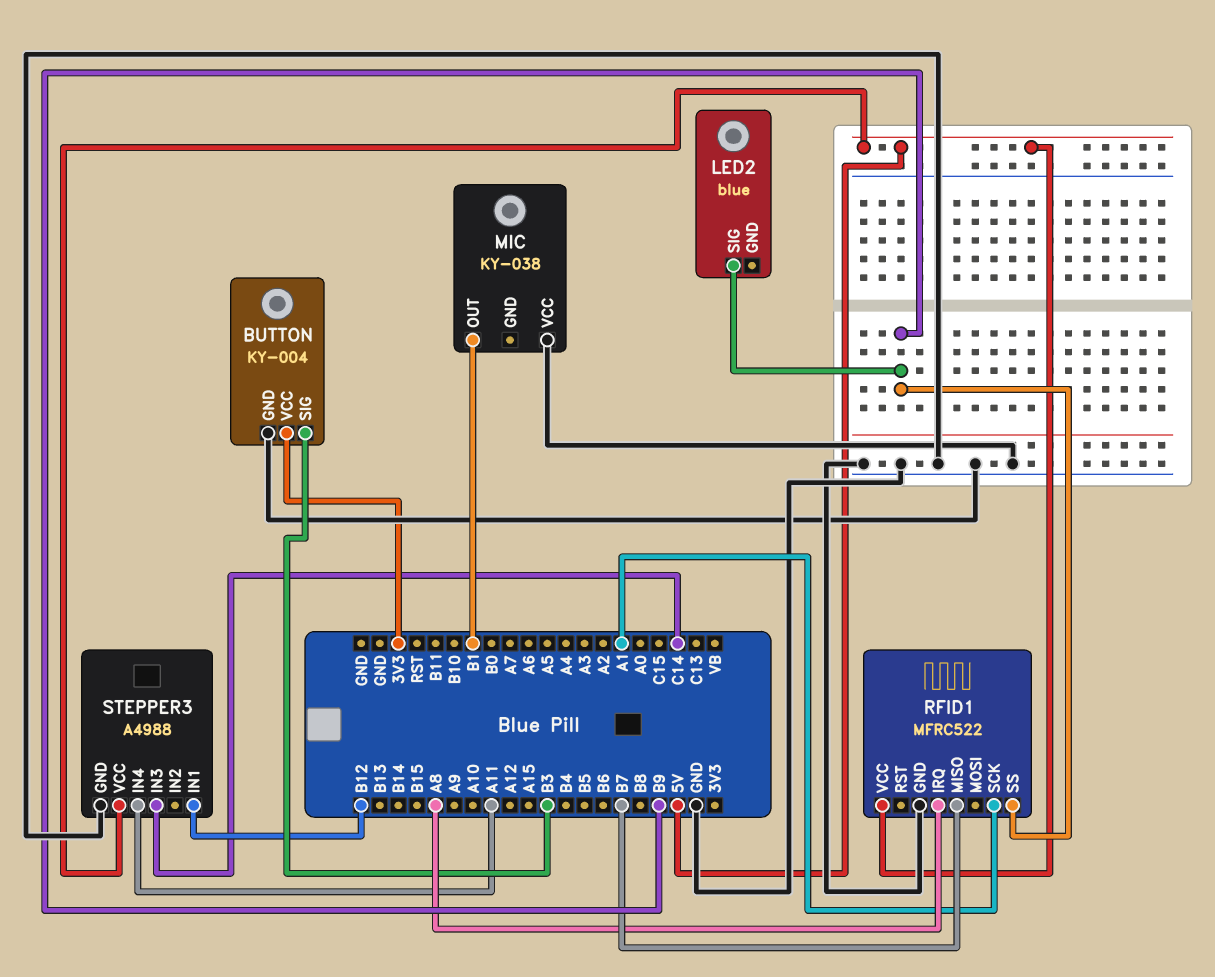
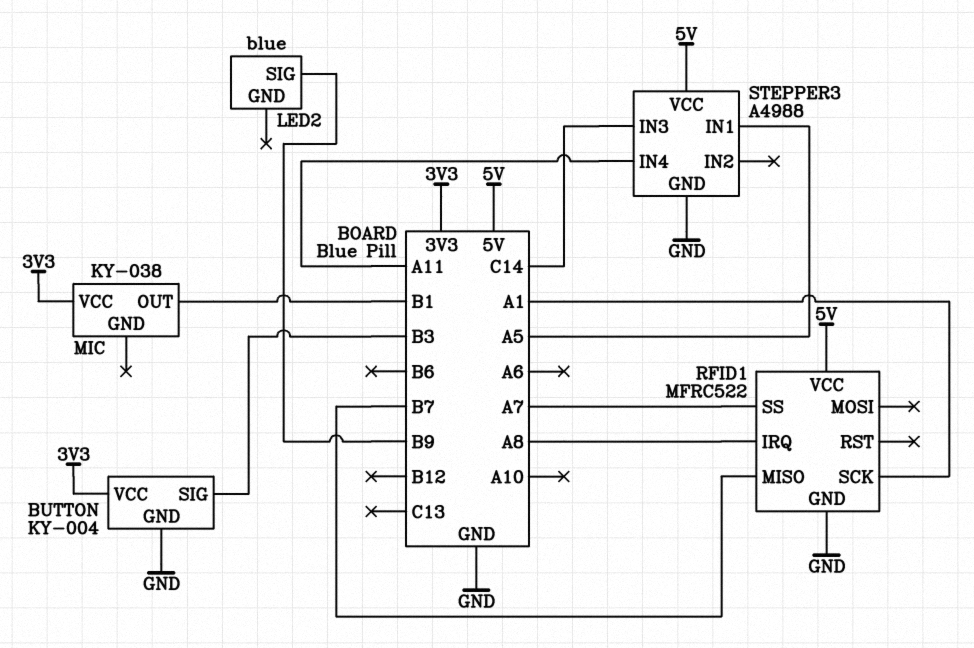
MIC pin VCC: GND -> 3V3
RFID1 pin SS: B9 -> A7
STEPPER3 pin IN1: B12 -> A5

